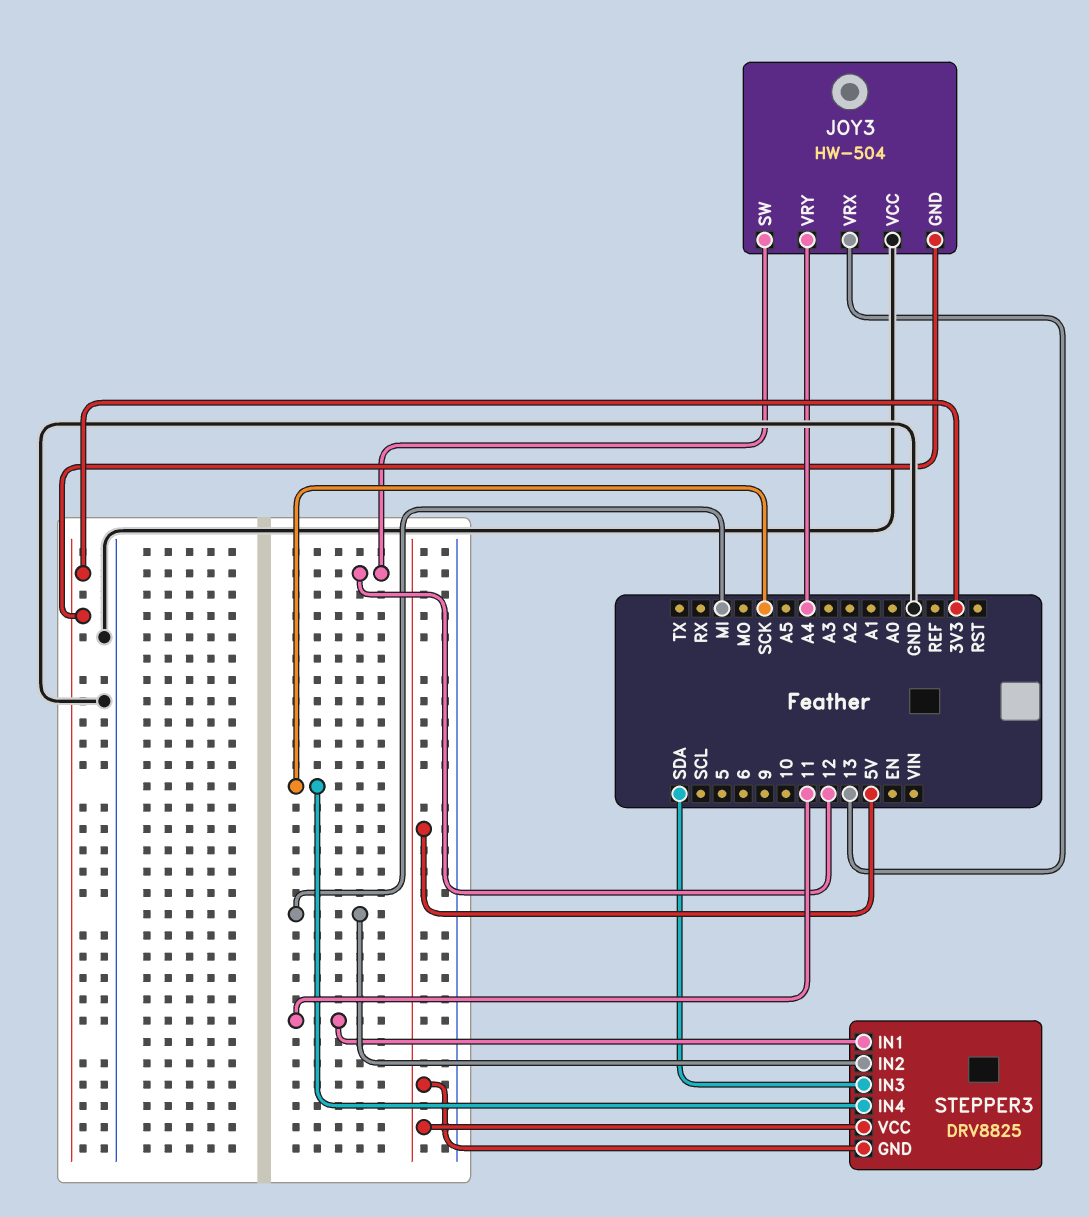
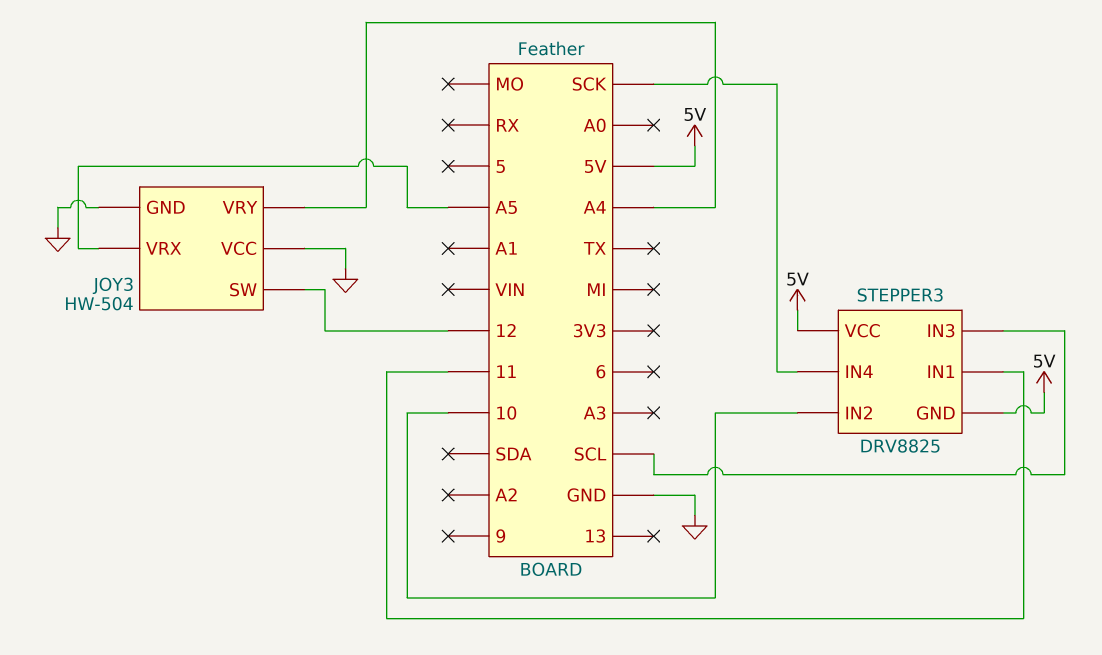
JOY3 pin GND: 3V3 -> GND
JOY3 pin VRX: 13 -> A5
STEPPER3 pin IN2: MI -> 10
STEPPER3 pin IN3: SDA -> SCL

